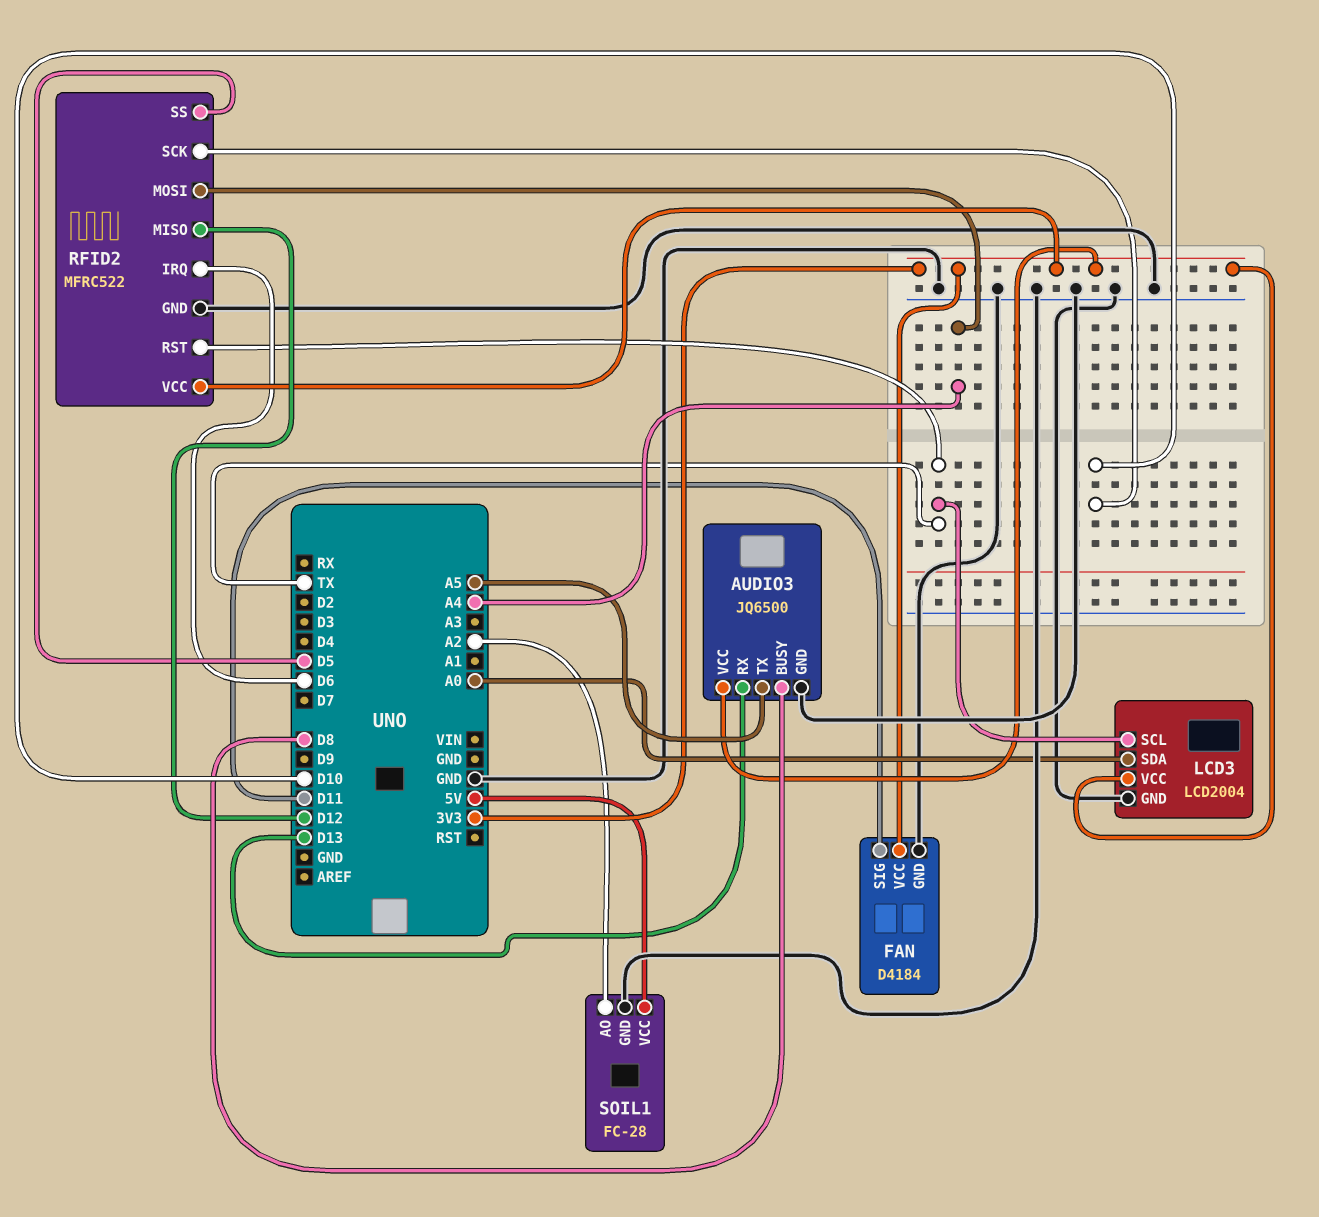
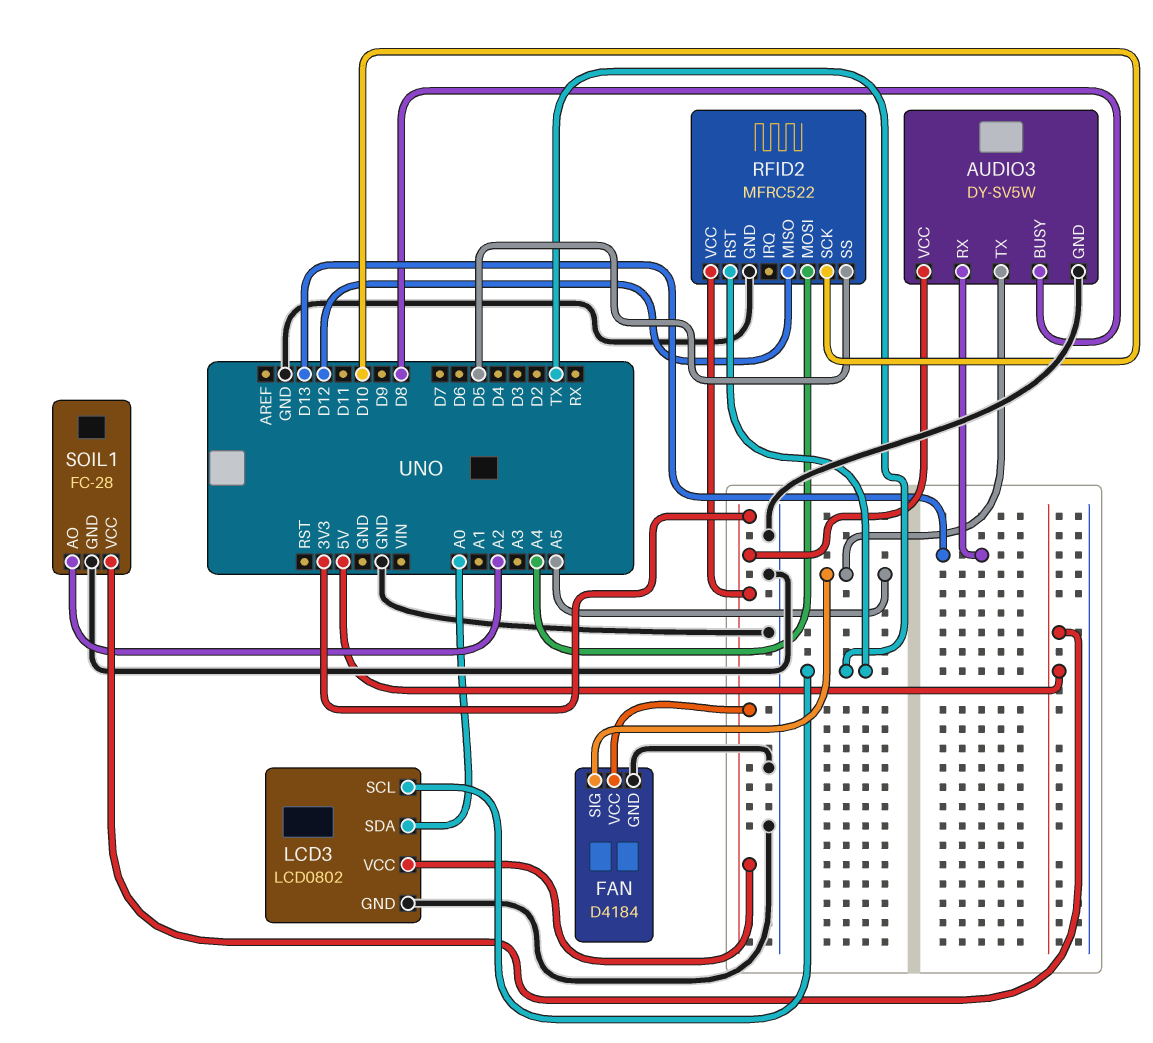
AUDIO3: JQ6500 -> DY-SV5W
FAN pin SIG: D11 -> A5
LCD3: LCD2004 -> LCD0802
RFID2 pin IRQ: D6 -> none

